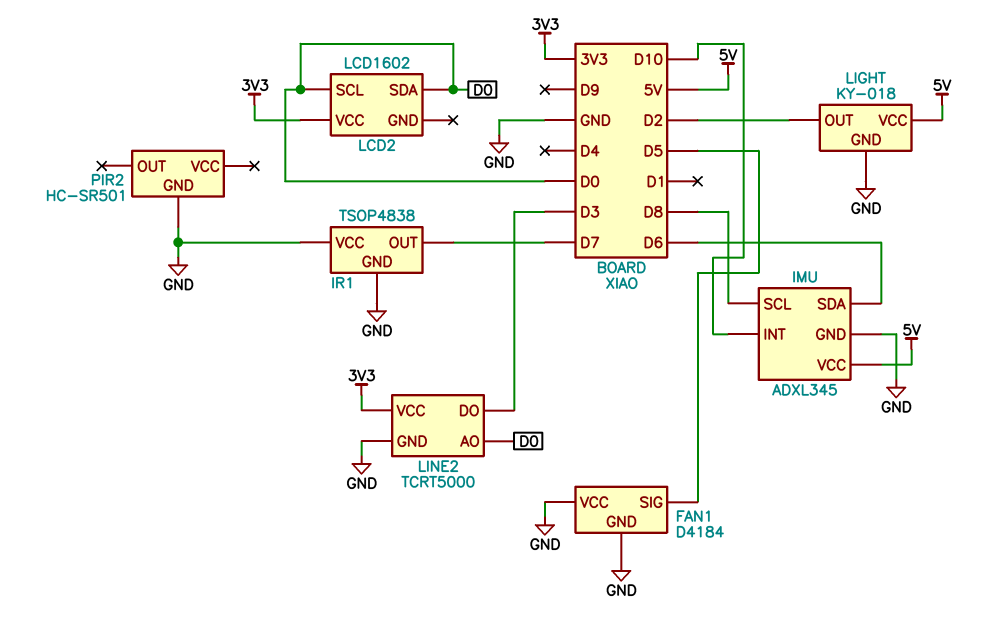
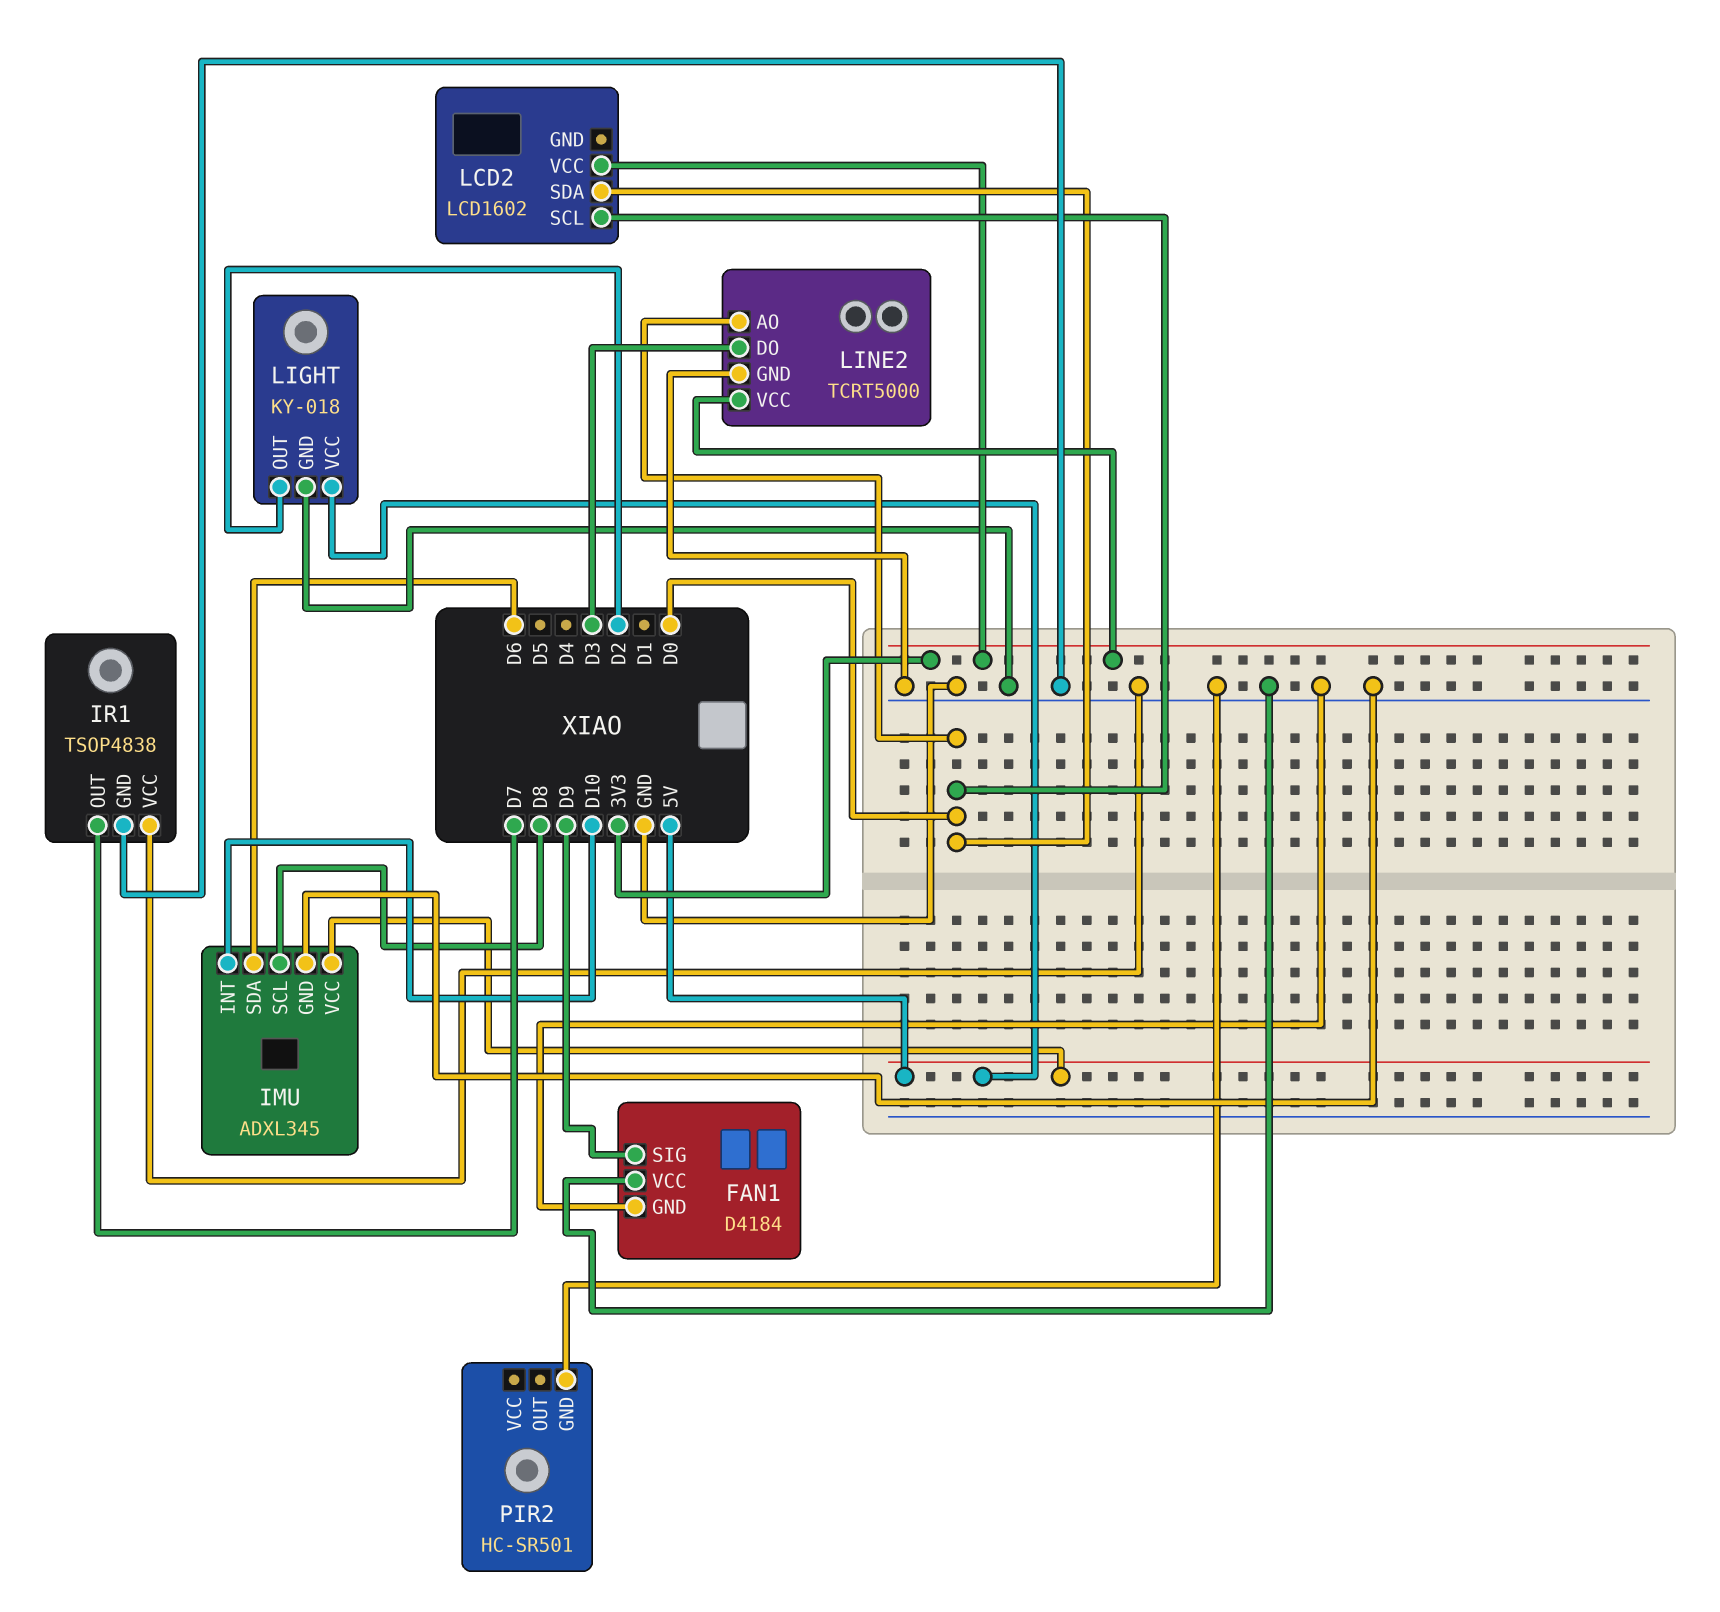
FAN1 pin SIG: D5 -> D9

